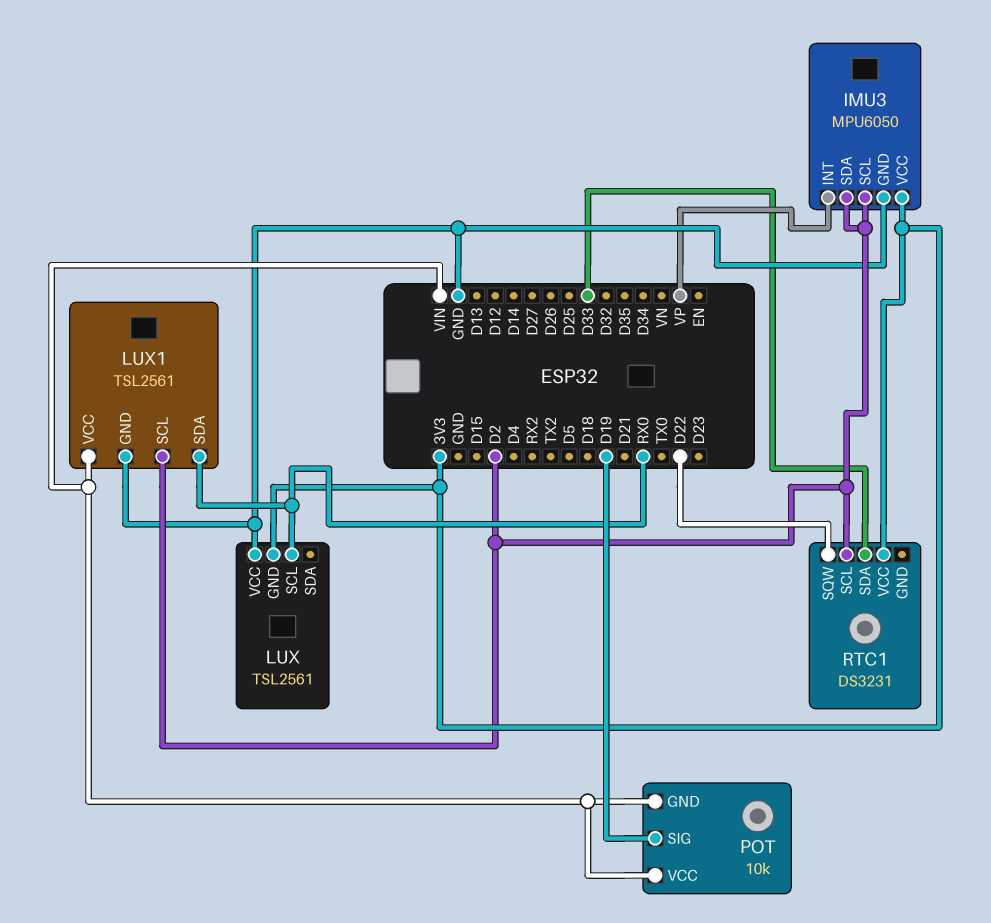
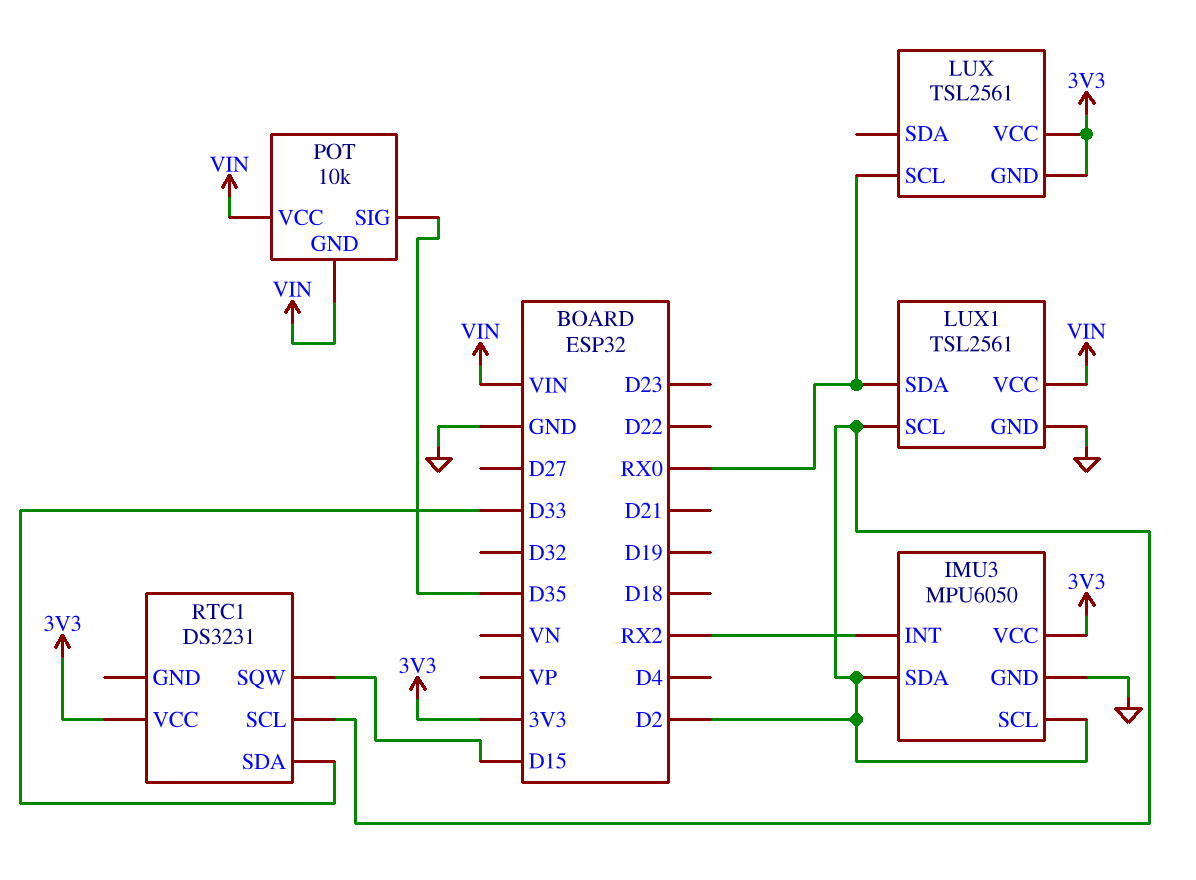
IMU3 pin INT: VP -> RX2
LUX pin VCC: GND -> 3V3
POT pin SIG: D19 -> D35
RTC1 pin SQW: D22 -> D15

